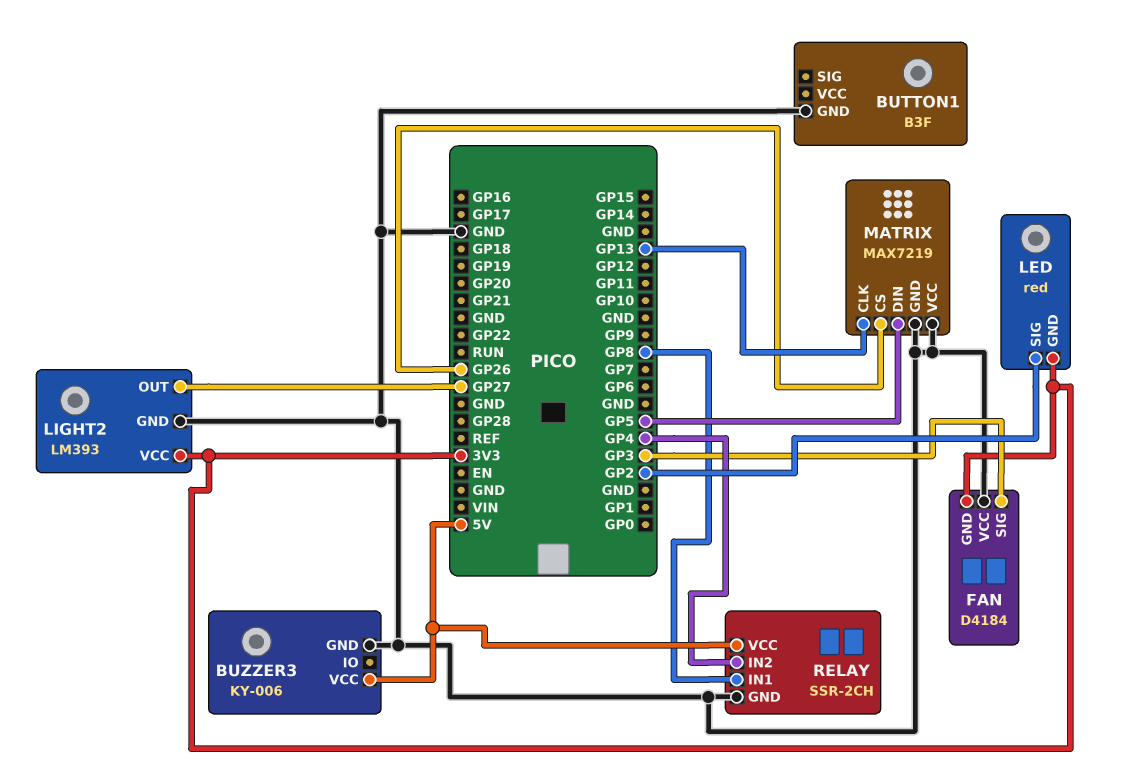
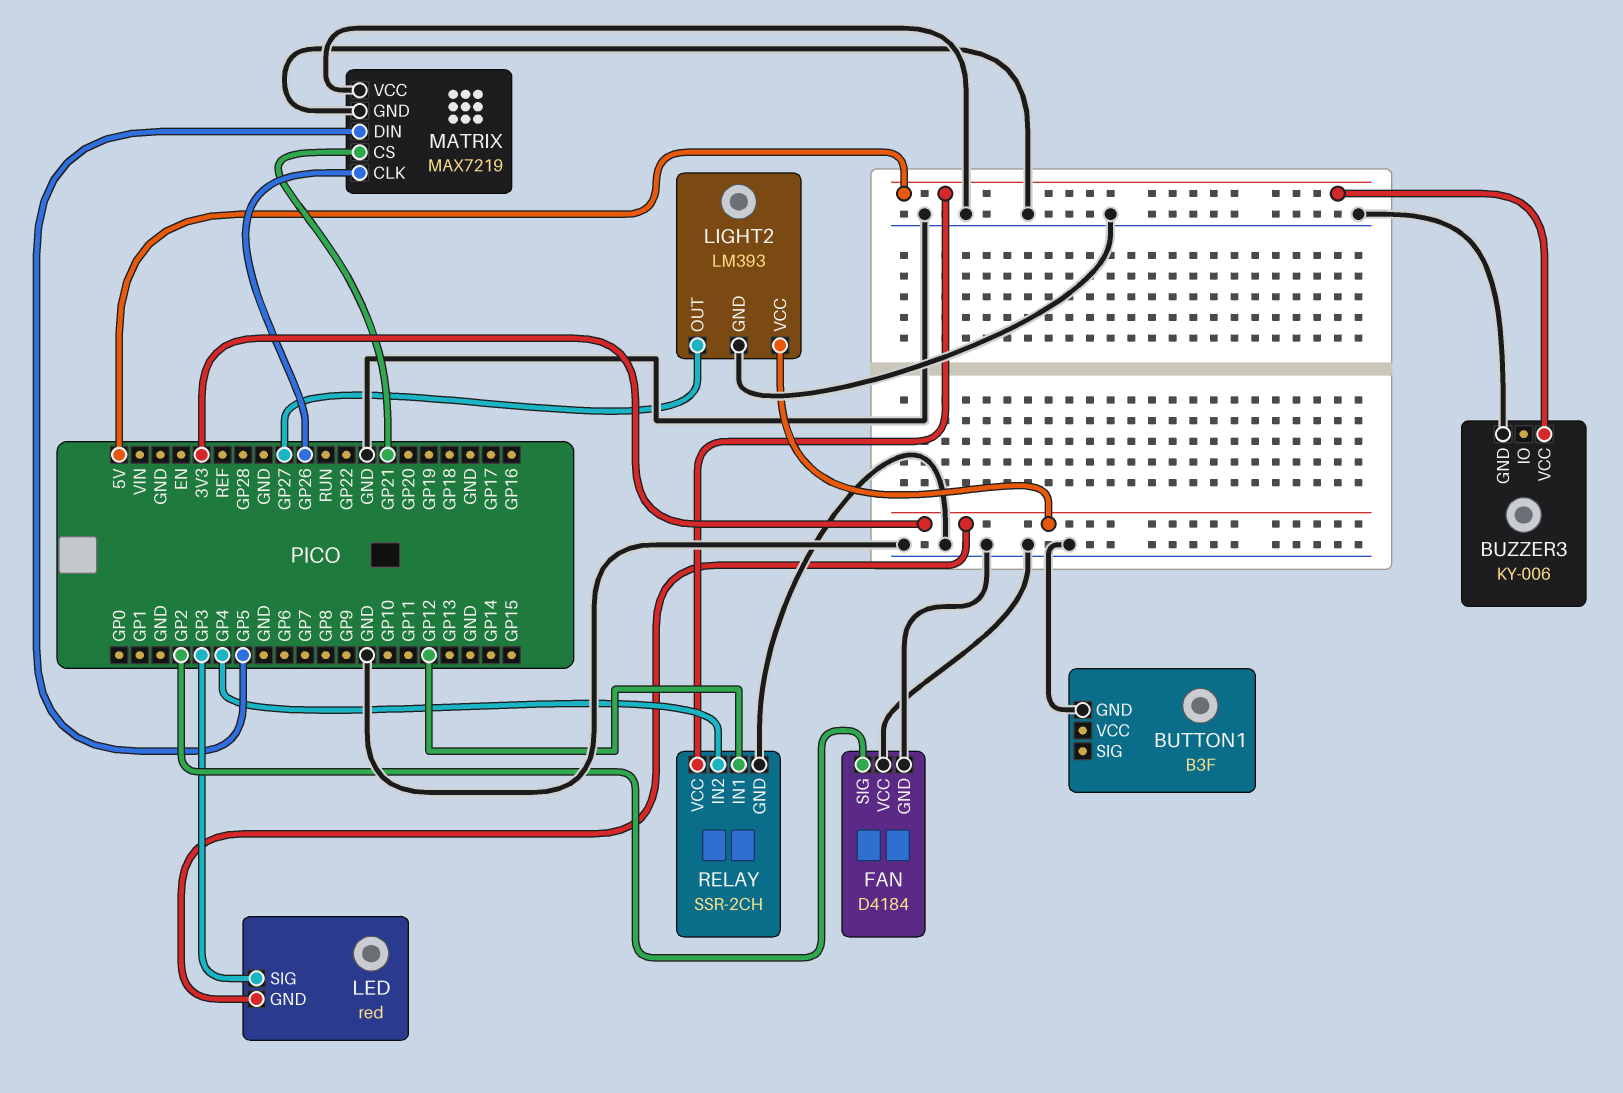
FAN pin GND: 3V3 -> GND
FAN pin SIG: GP3 -> GP2
LED pin SIG: GP2 -> GP3
MATRIX pin CLK: GP13 -> GP26
MATRIX pin CS: GP26 -> GP21
RELAY pin IN1: GP8 -> GP12

